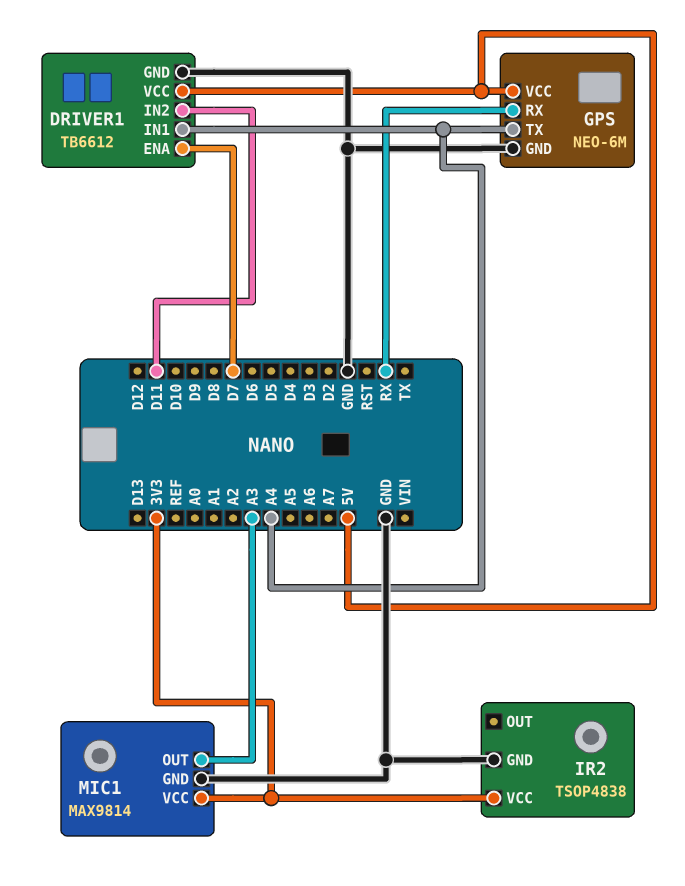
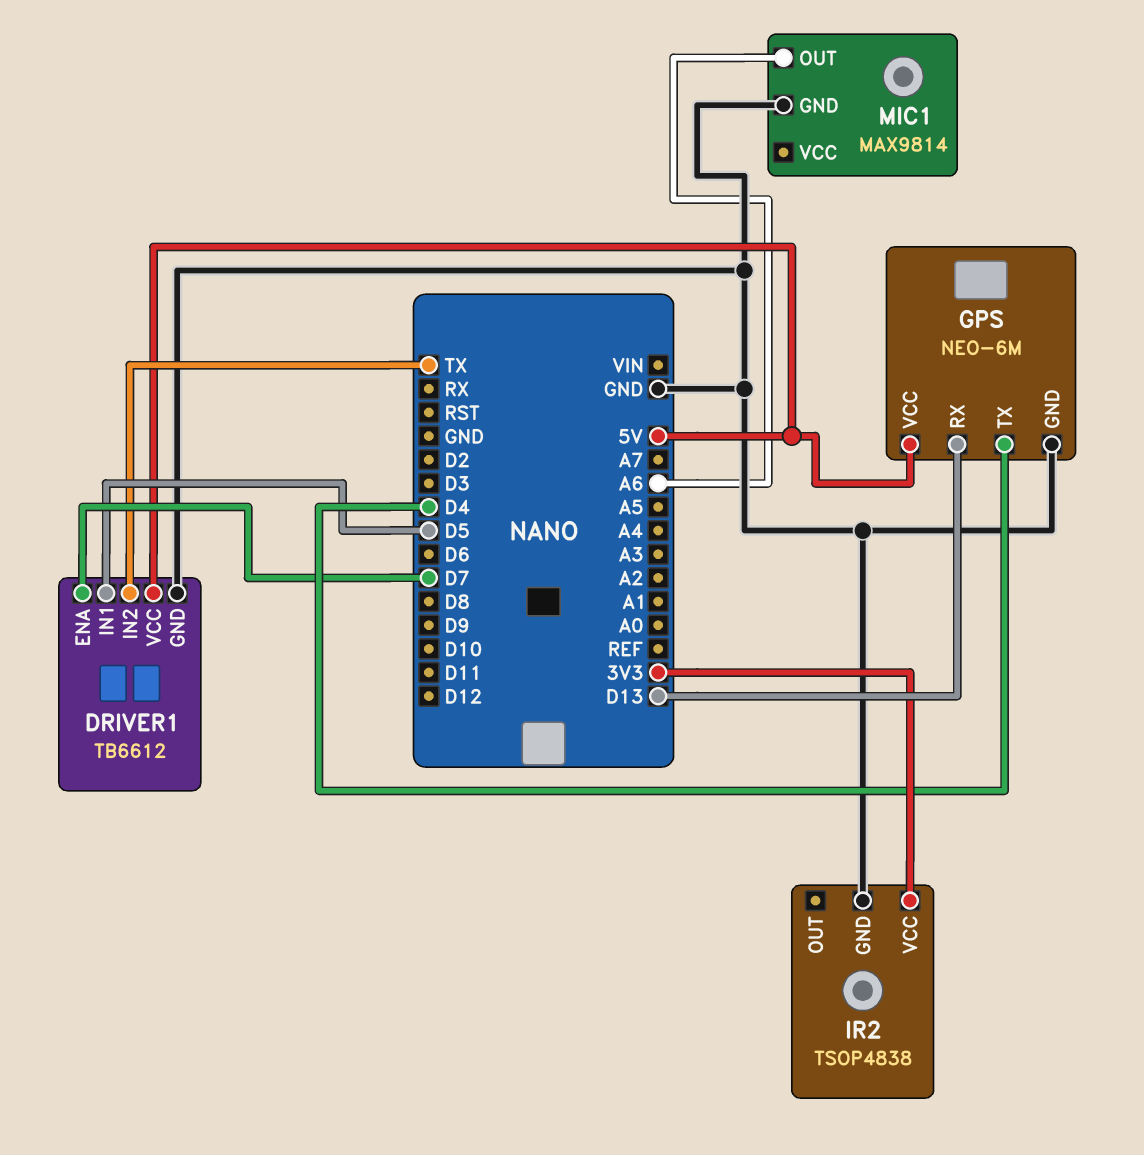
DRIVER1 pin IN1: A4 -> D5
DRIVER1 pin IN2: D11 -> TX
GPS pin RX: RX -> D13
GPS pin TX: A4 -> D4
MIC1 pin OUT: A3 -> A6
MIC1 pin VCC: 3V3 -> none

